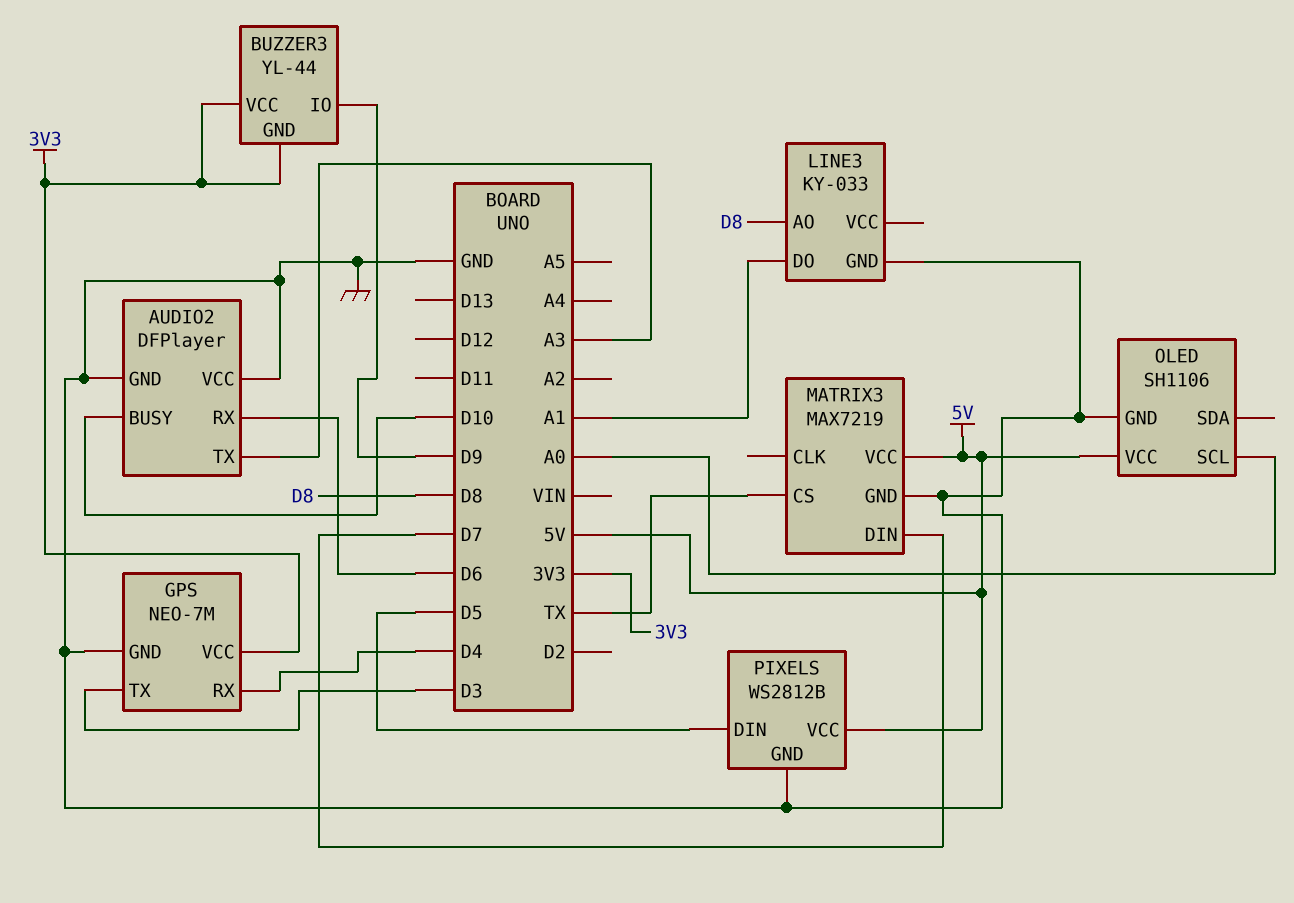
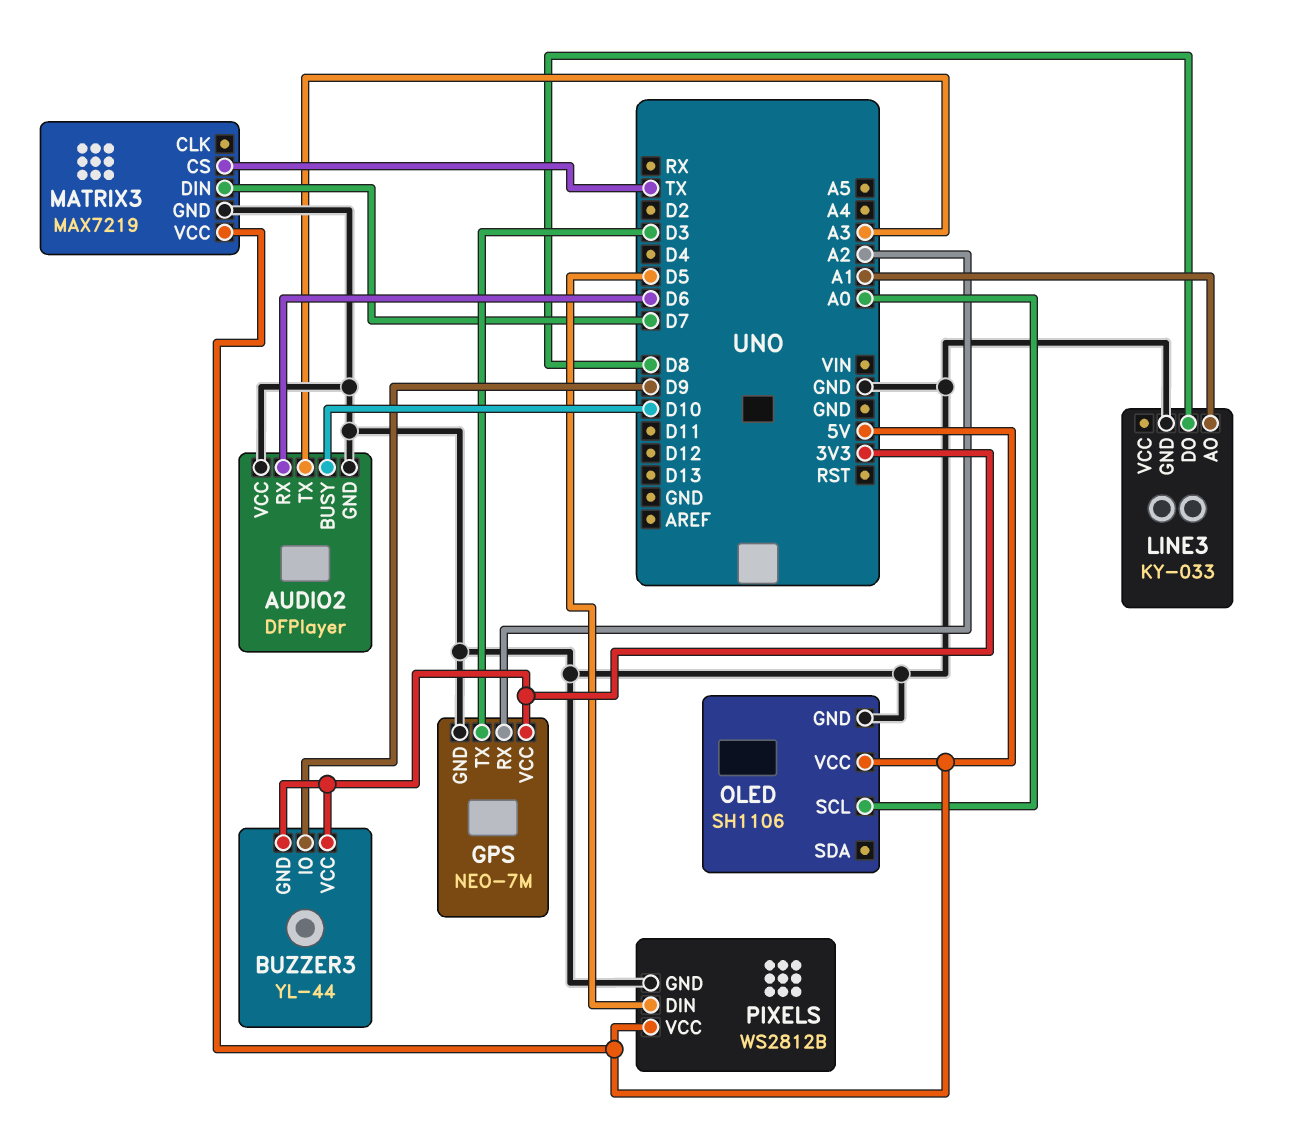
GPS pin RX: D4 -> A2
LINE3 pin AO: D8 -> A1
LINE3 pin DO: A1 -> D8

